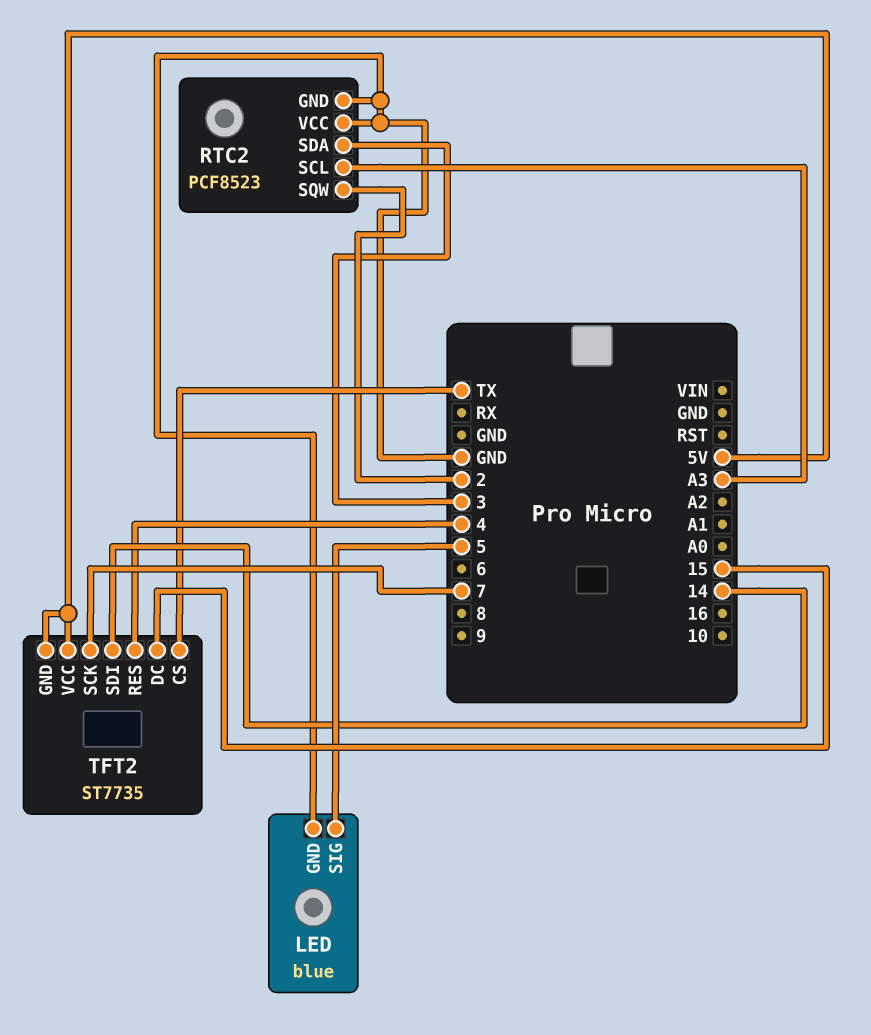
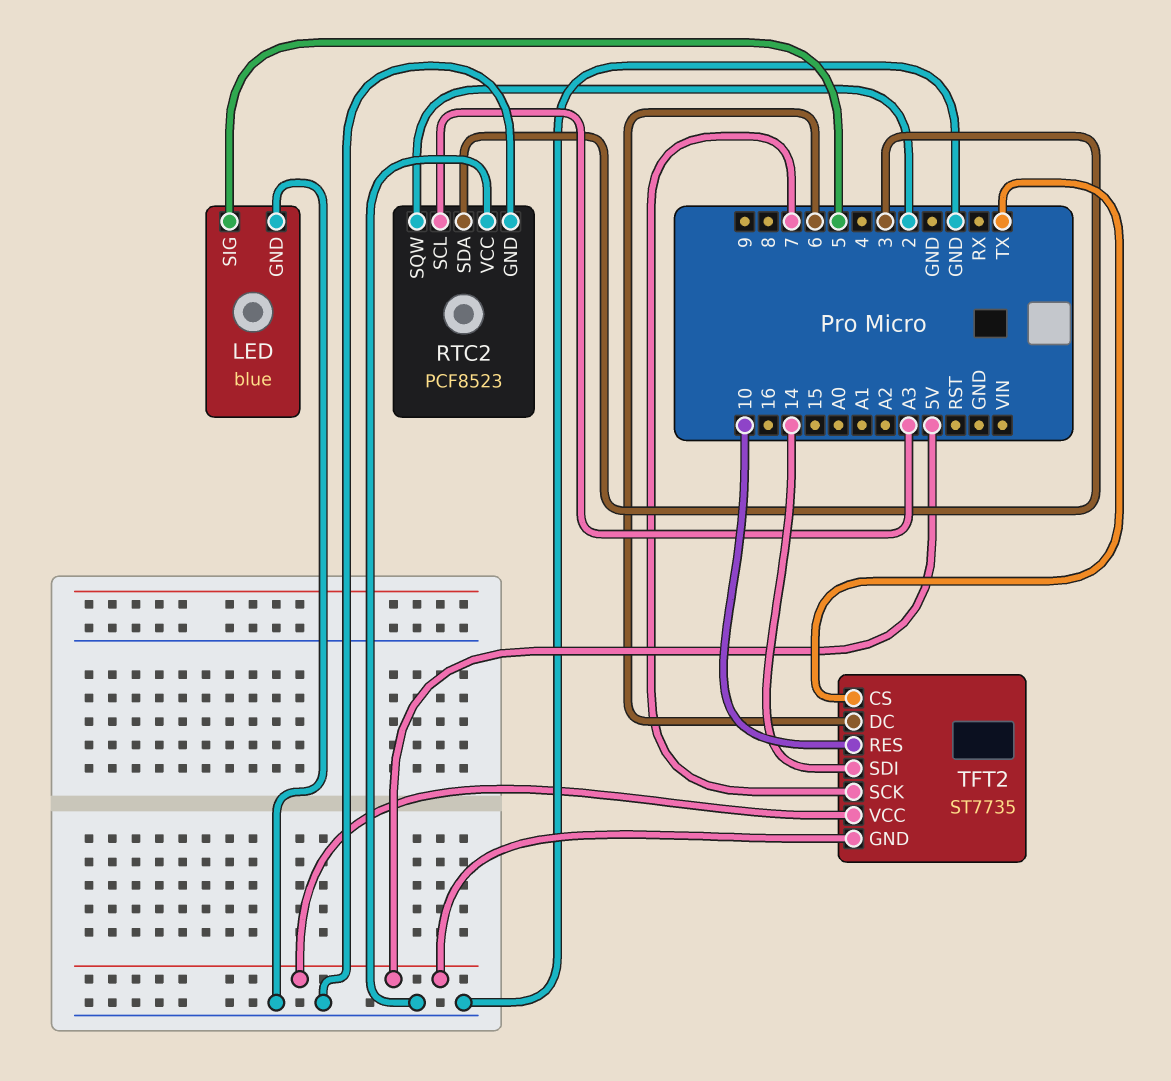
TFT2 pin DC: 15 -> 6
TFT2 pin RES: 4 -> 10

